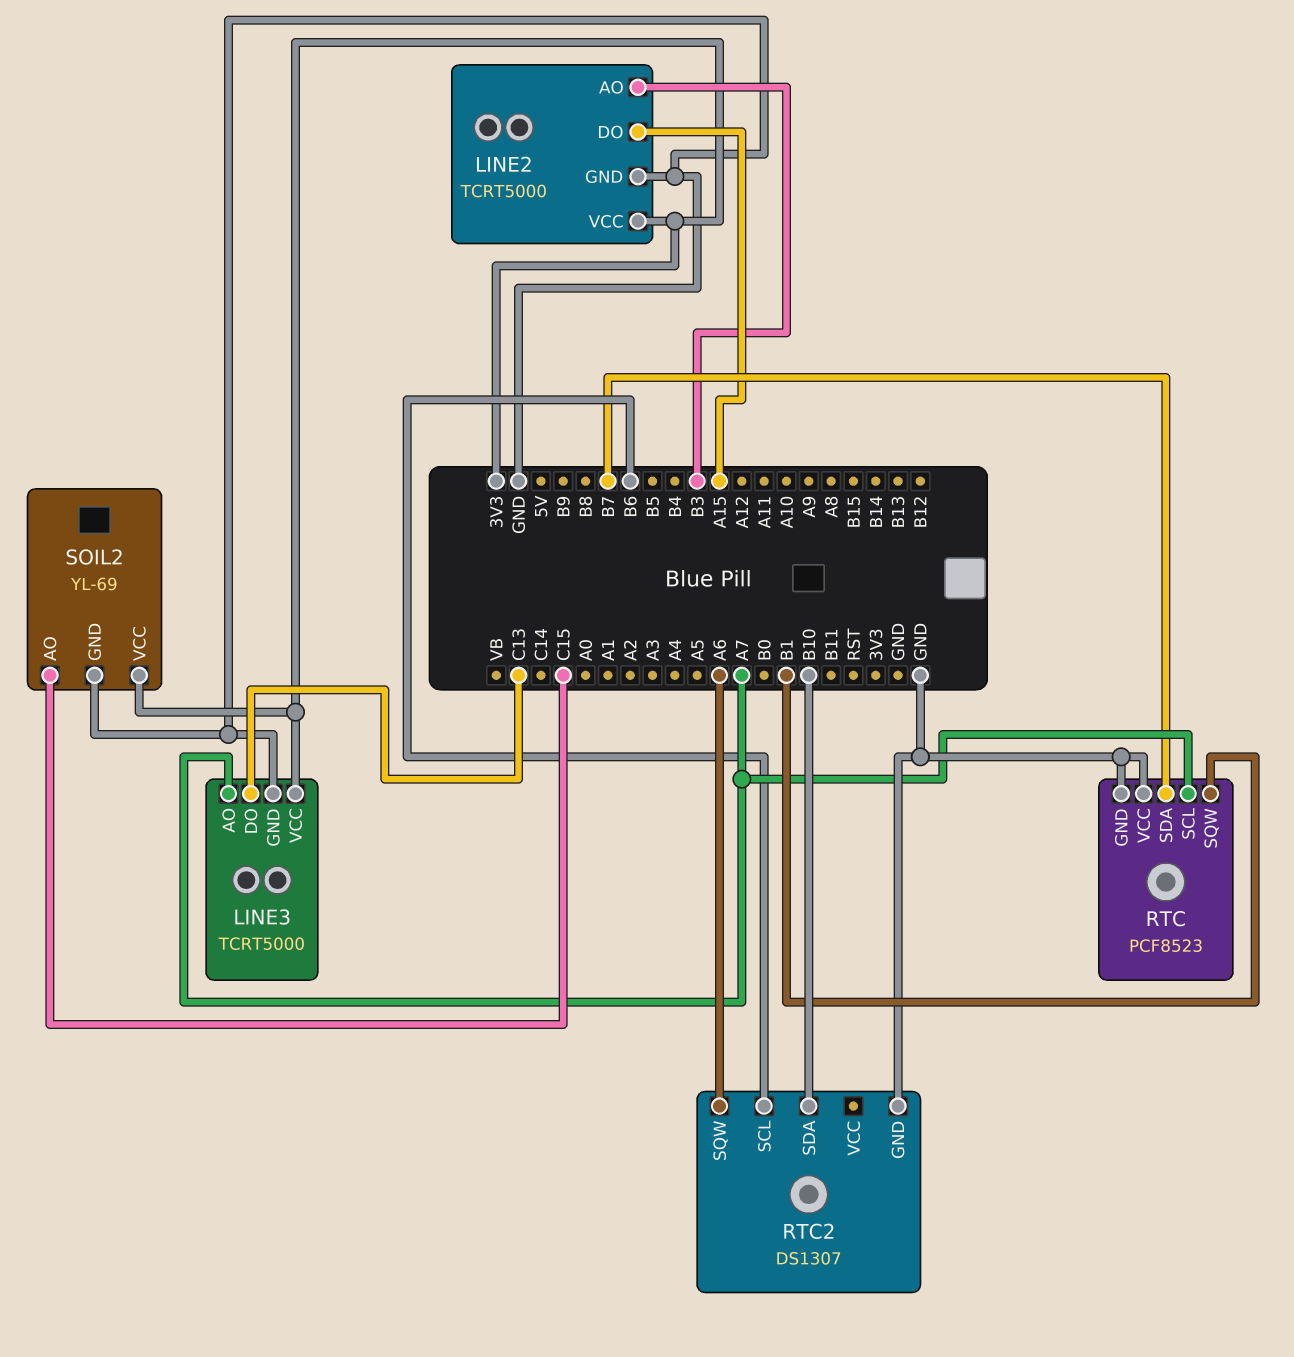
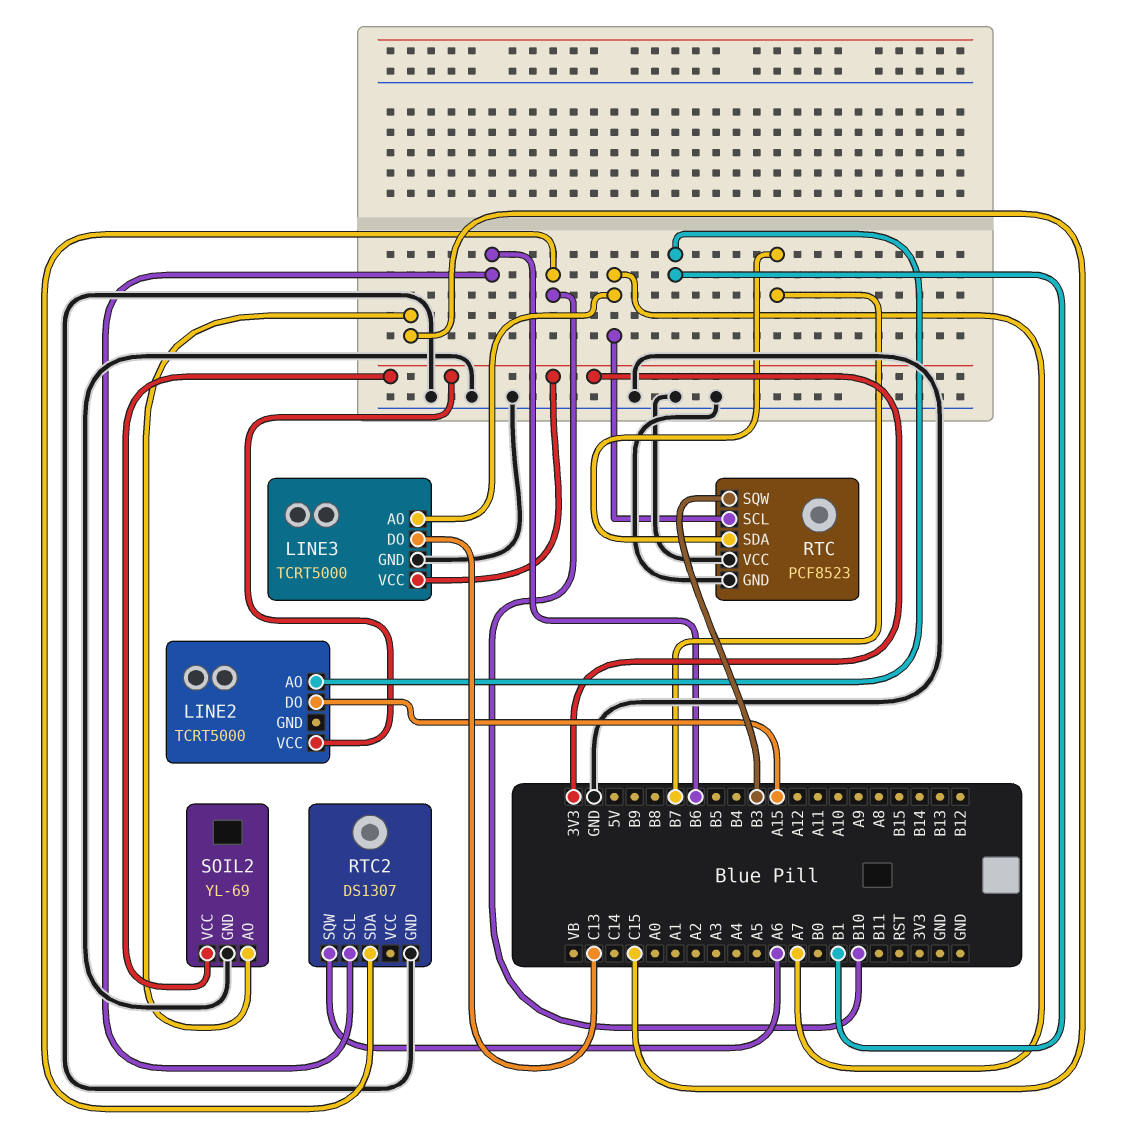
LINE2 pin AO: B3 -> B1
LINE2 pin GND: GND -> none
RTC pin SQW: B1 -> B3

